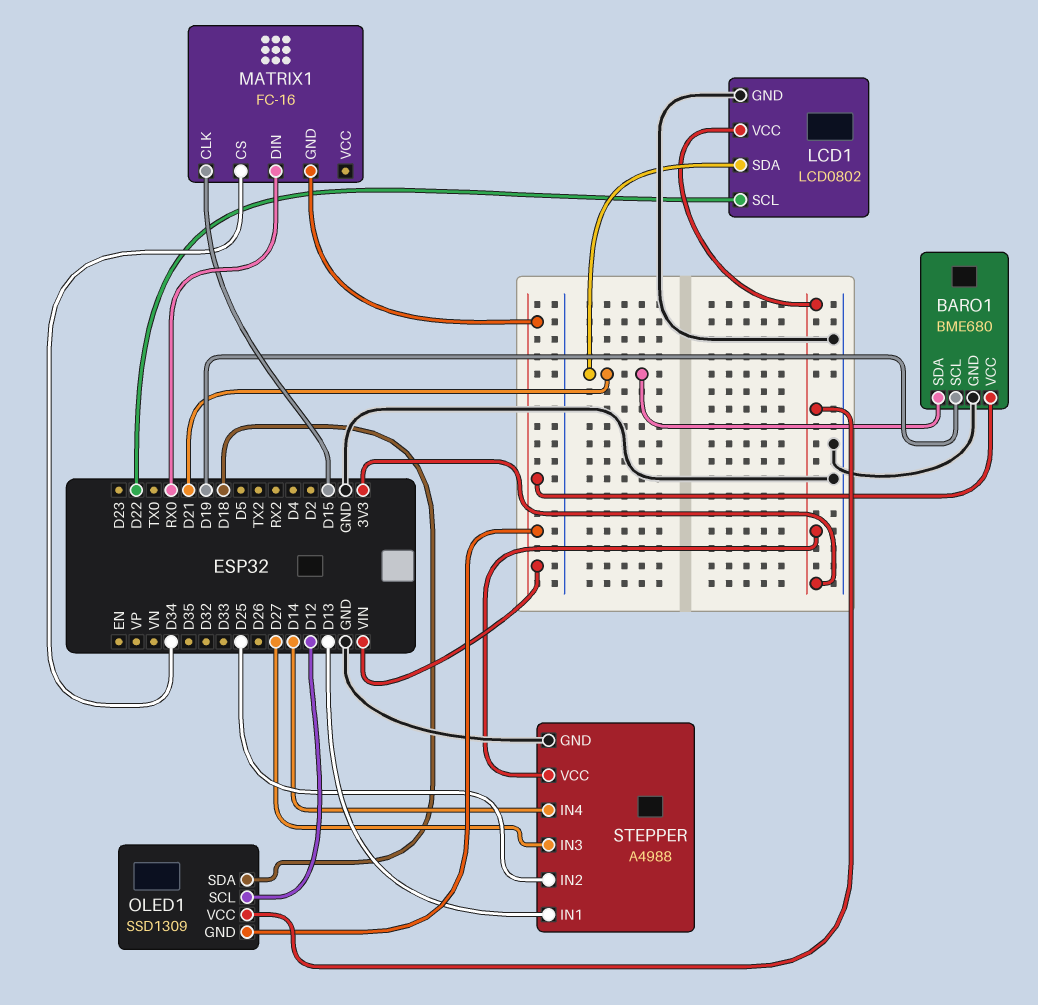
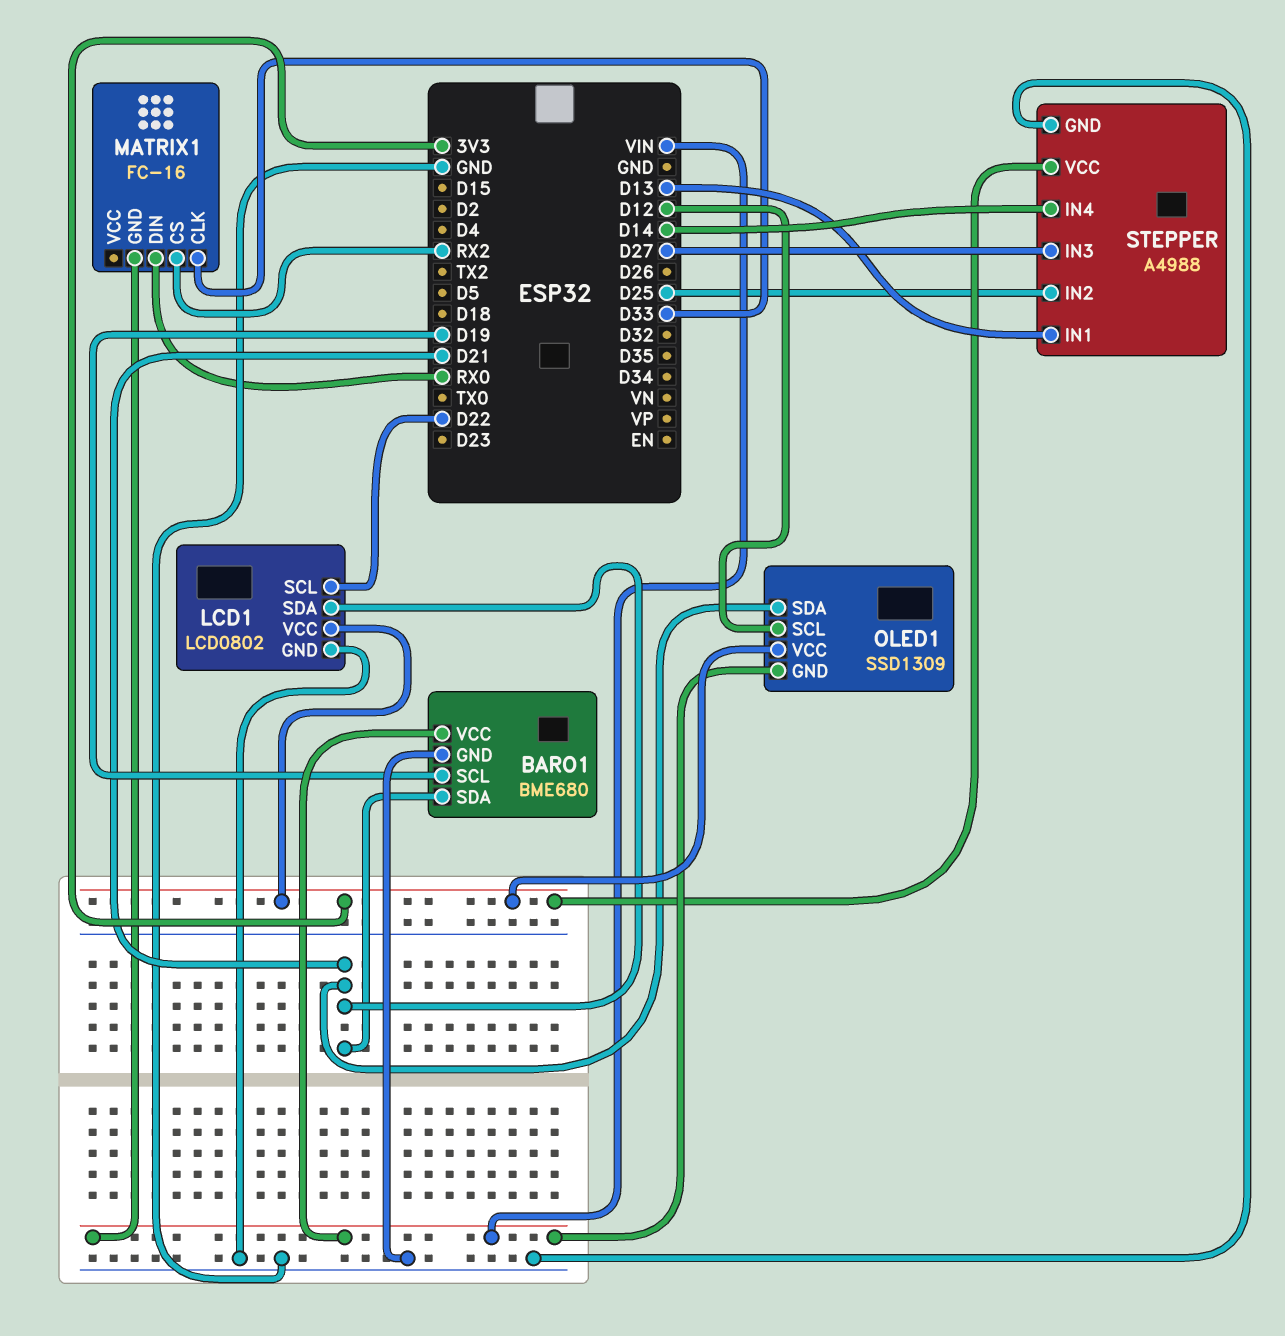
MATRIX1 pin CLK: D15 -> D33
MATRIX1 pin CS: D34 -> RX2
OLED1 pin SDA: D18 -> D21

